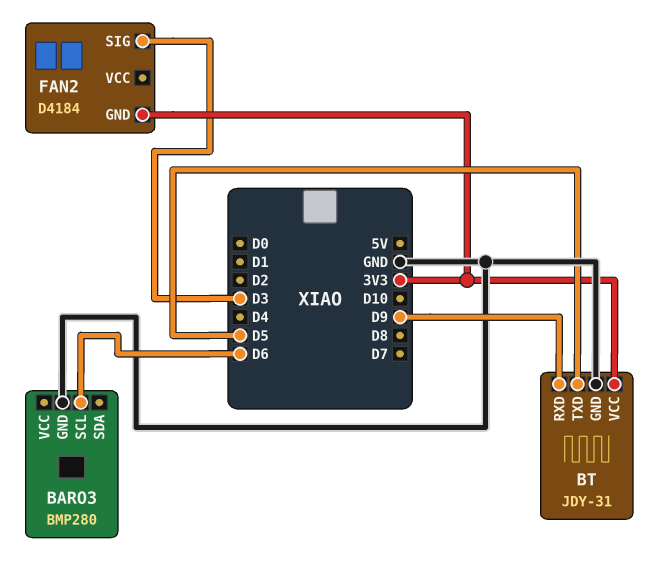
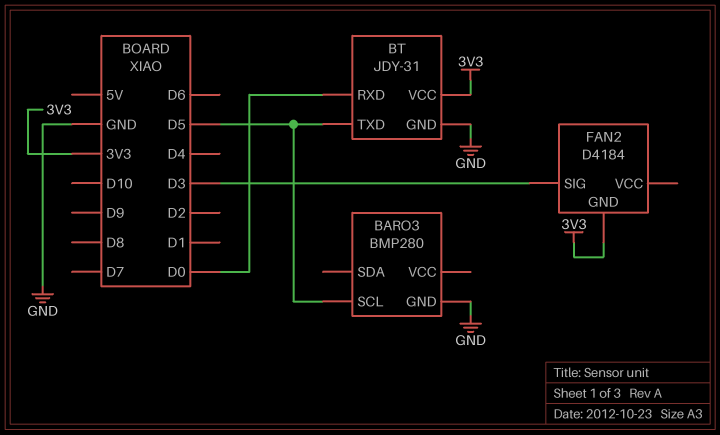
BARO3 pin SCL: D6 -> D5
BT pin RXD: D9 -> D0

